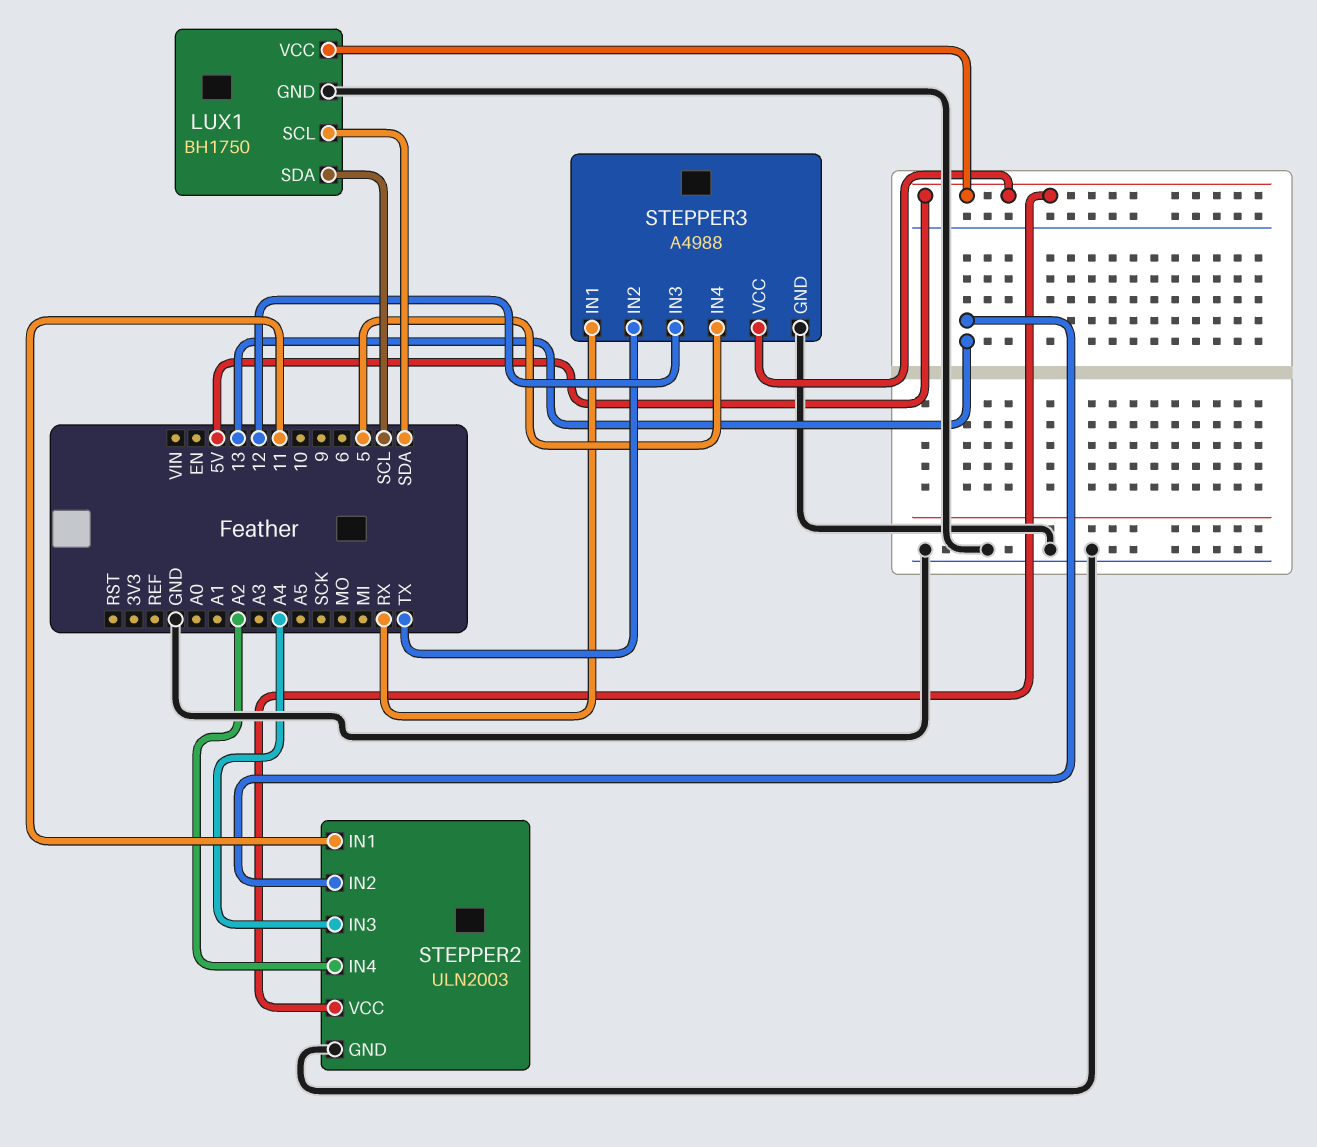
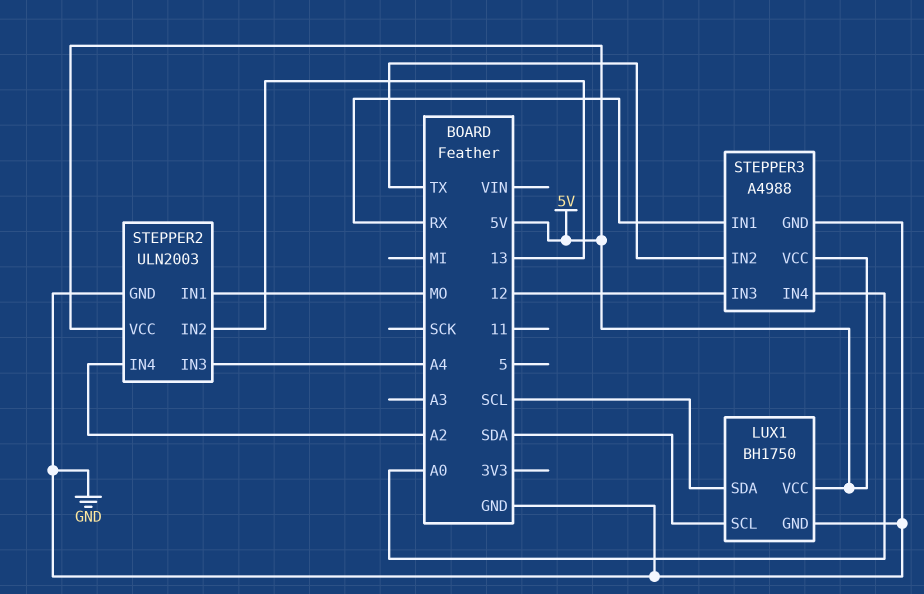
STEPPER2 pin IN1: 11 -> MO
STEPPER3 pin IN4: 5 -> A0

